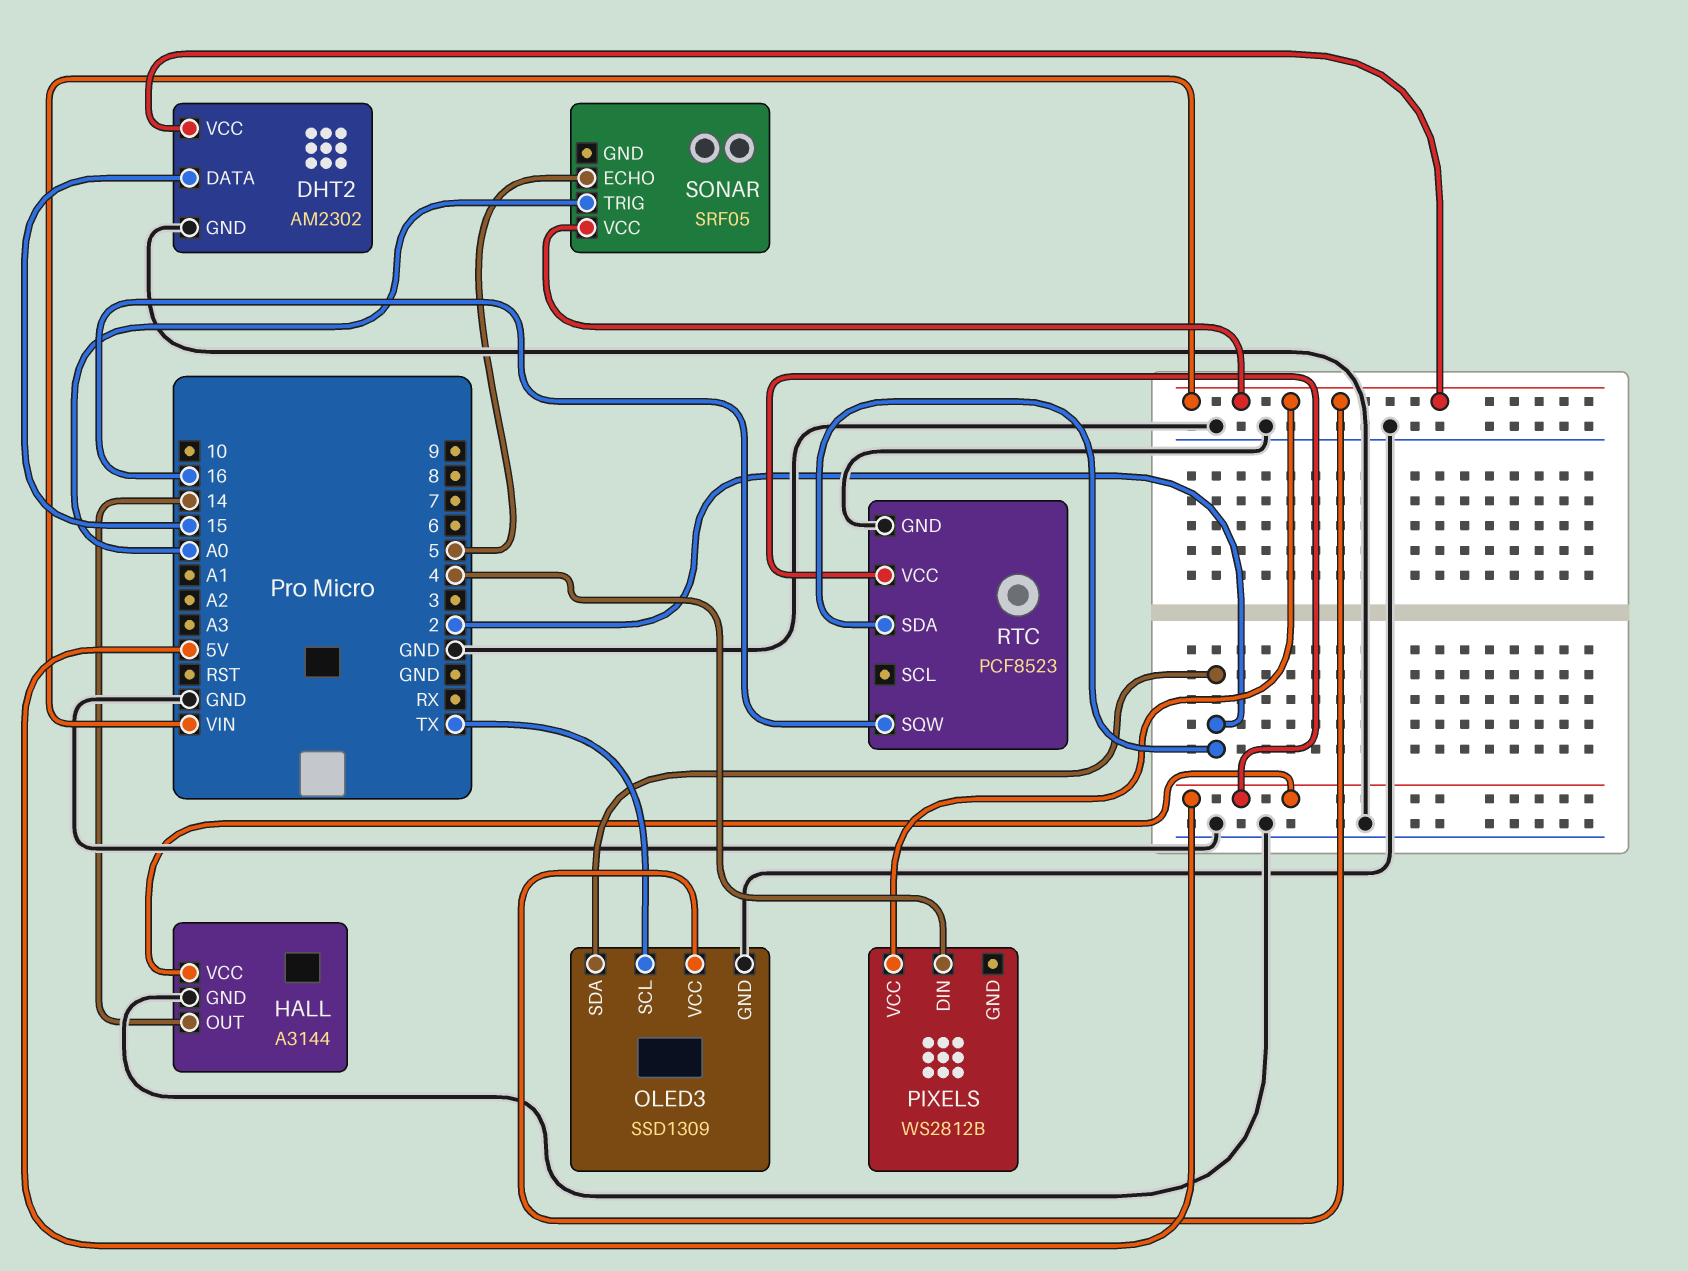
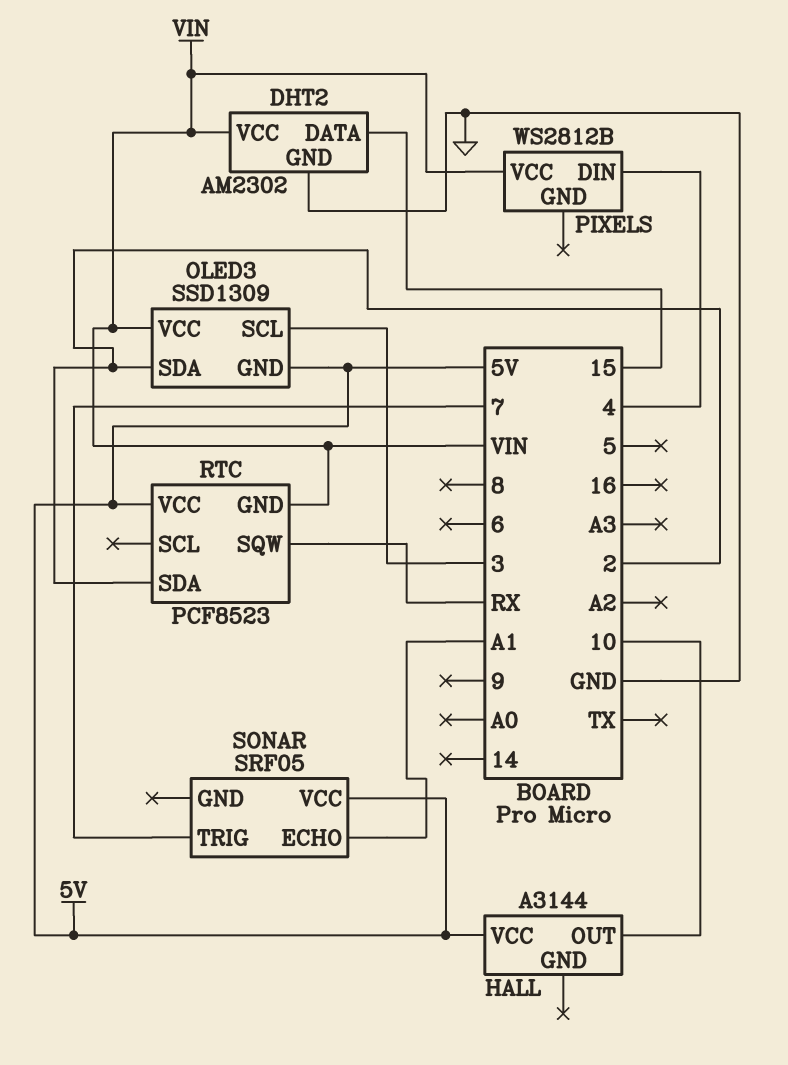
HALL pin GND: GND -> none
HALL pin OUT: 14 -> 10
OLED3 pin GND: GND -> 5V
OLED3 pin SCL: TX -> 3
RTC pin GND: GND -> VIN
RTC pin SQW: 16 -> RX
SONAR pin ECHO: 5 -> A1
SONAR pin TRIG: A0 -> 7
SONAR pin VCC: VIN -> 5V

